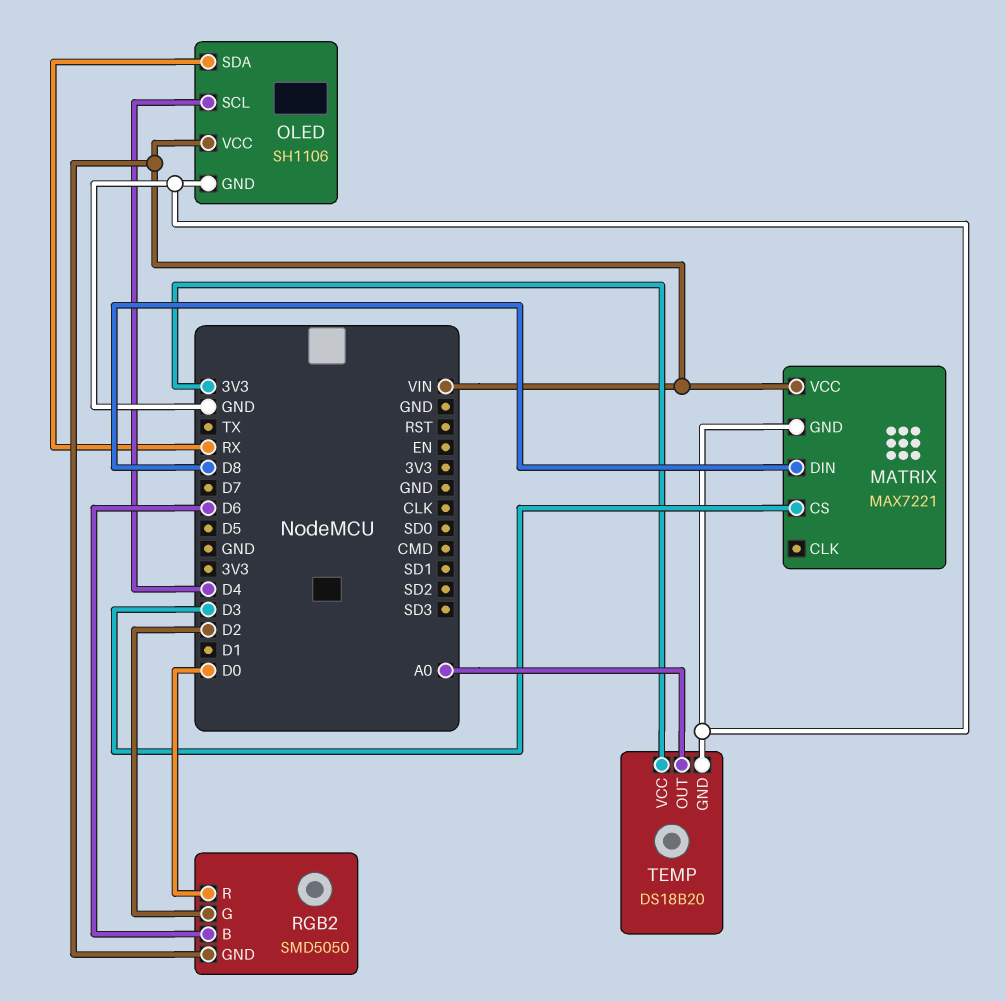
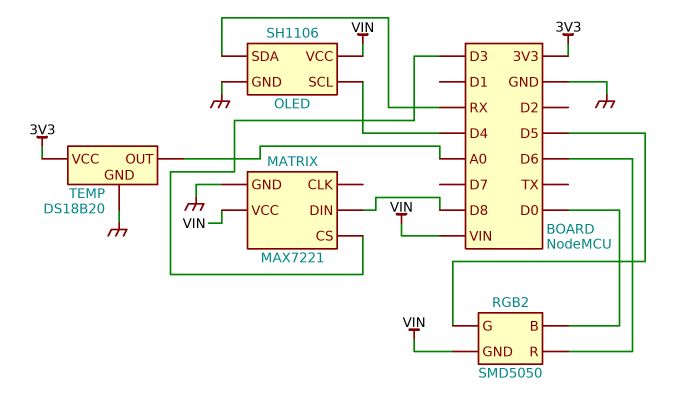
RGB2 pin B: D6 -> D0
RGB2 pin G: D2 -> D5
RGB2 pin R: D0 -> D6

